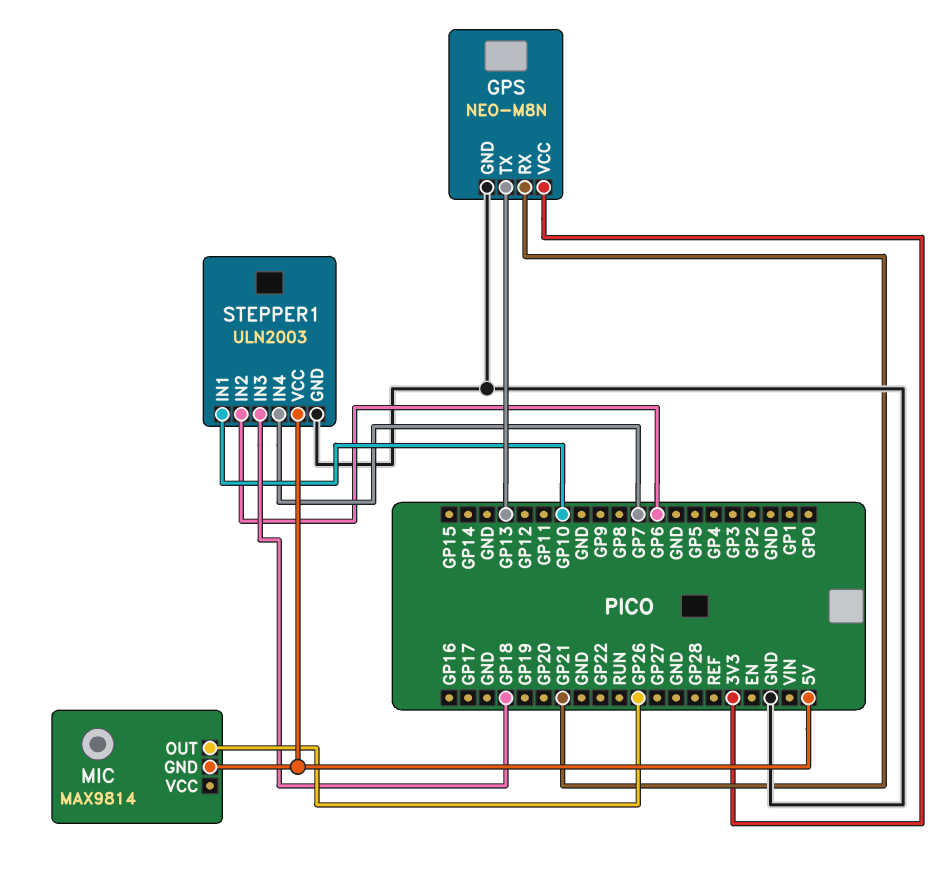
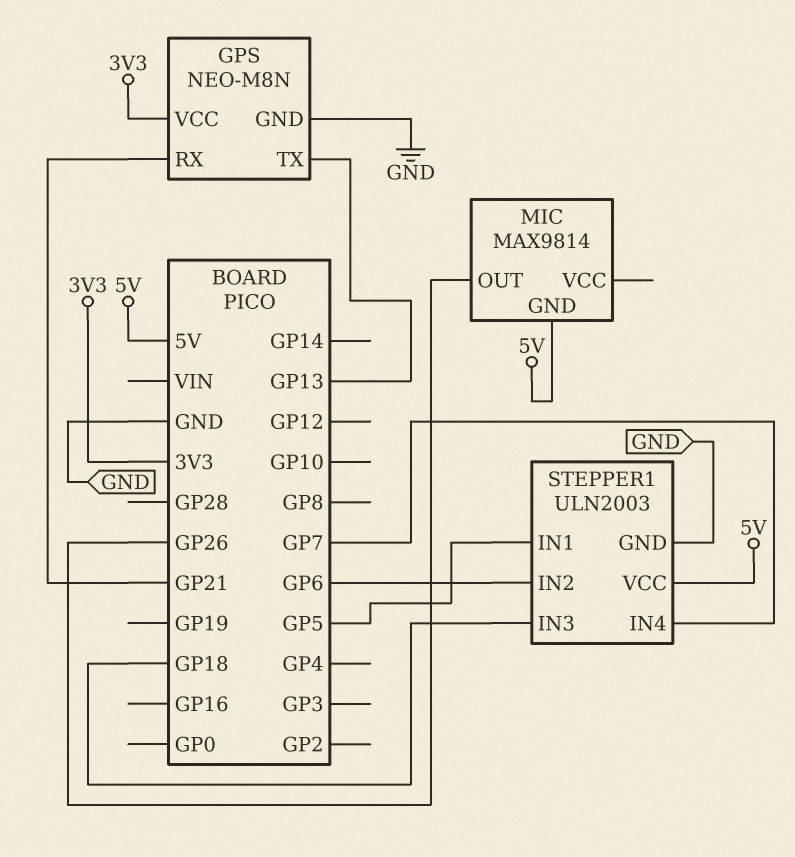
STEPPER1 pin IN1: GP10 -> GP5

